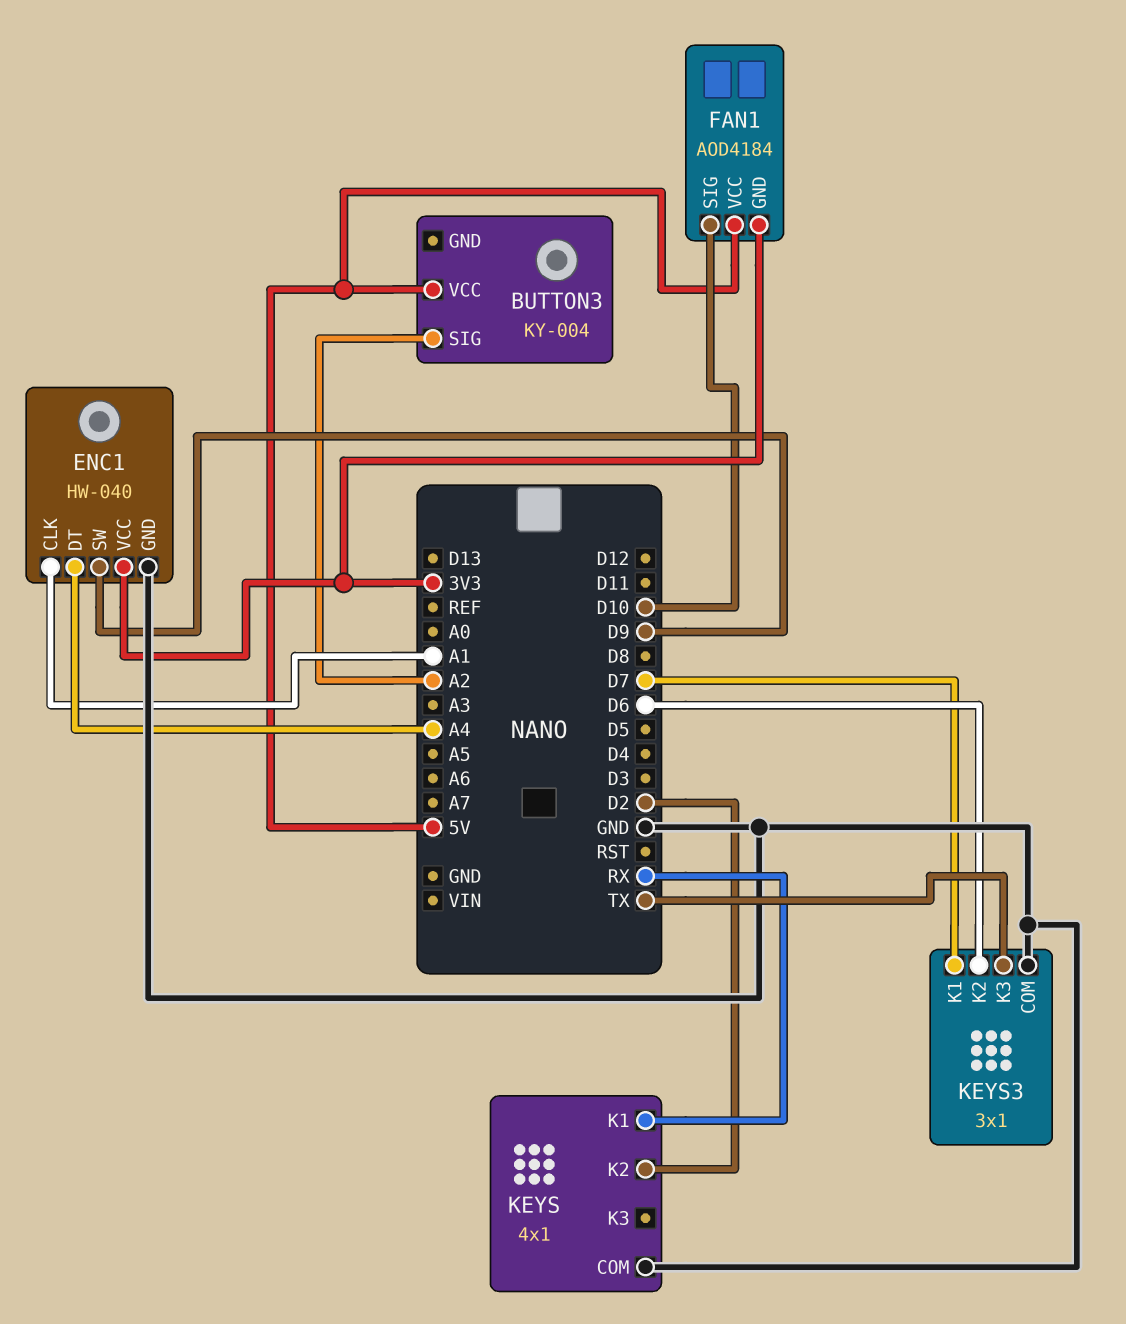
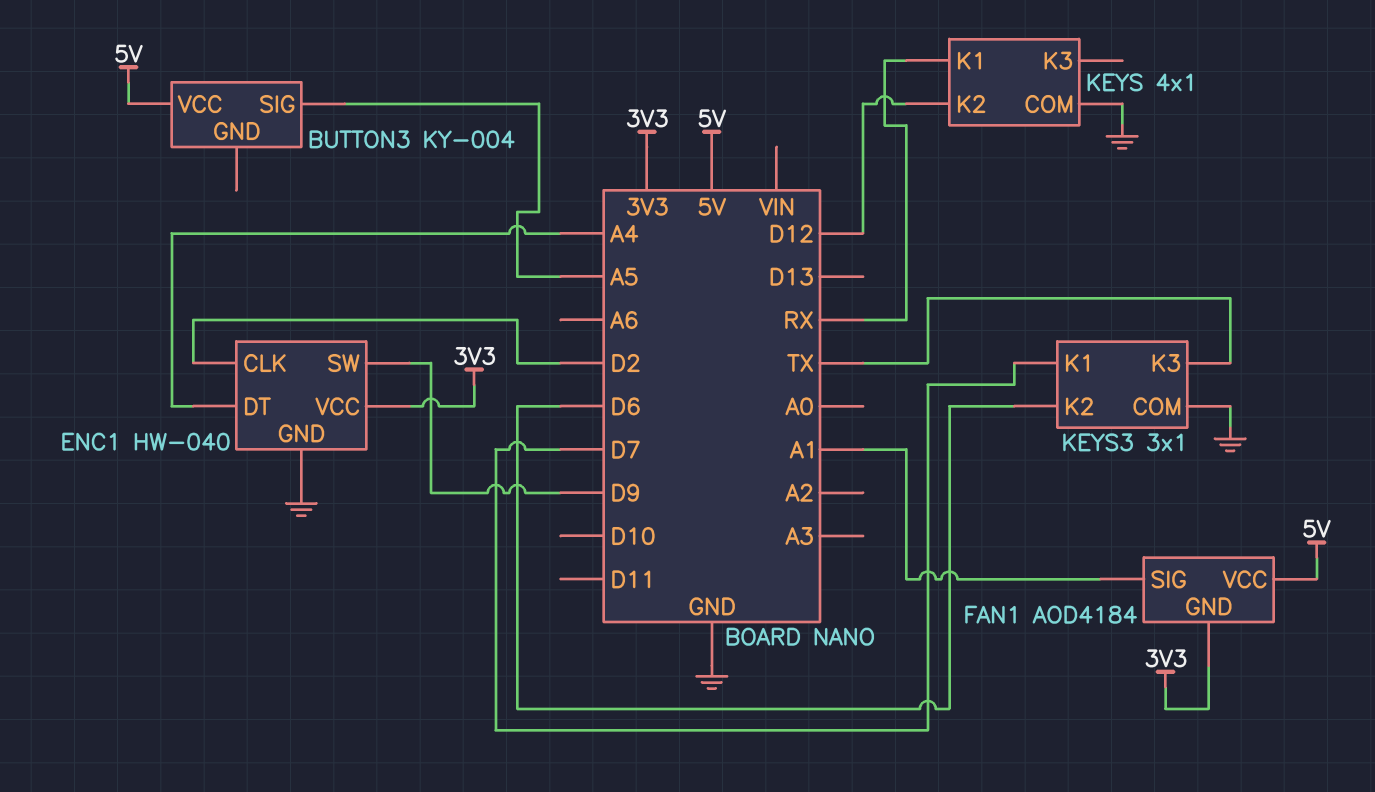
BUTTON3 pin SIG: A2 -> A5
ENC1 pin CLK: A1 -> D2
FAN1 pin SIG: D10 -> A1
KEYS pin K2: D2 -> D12

